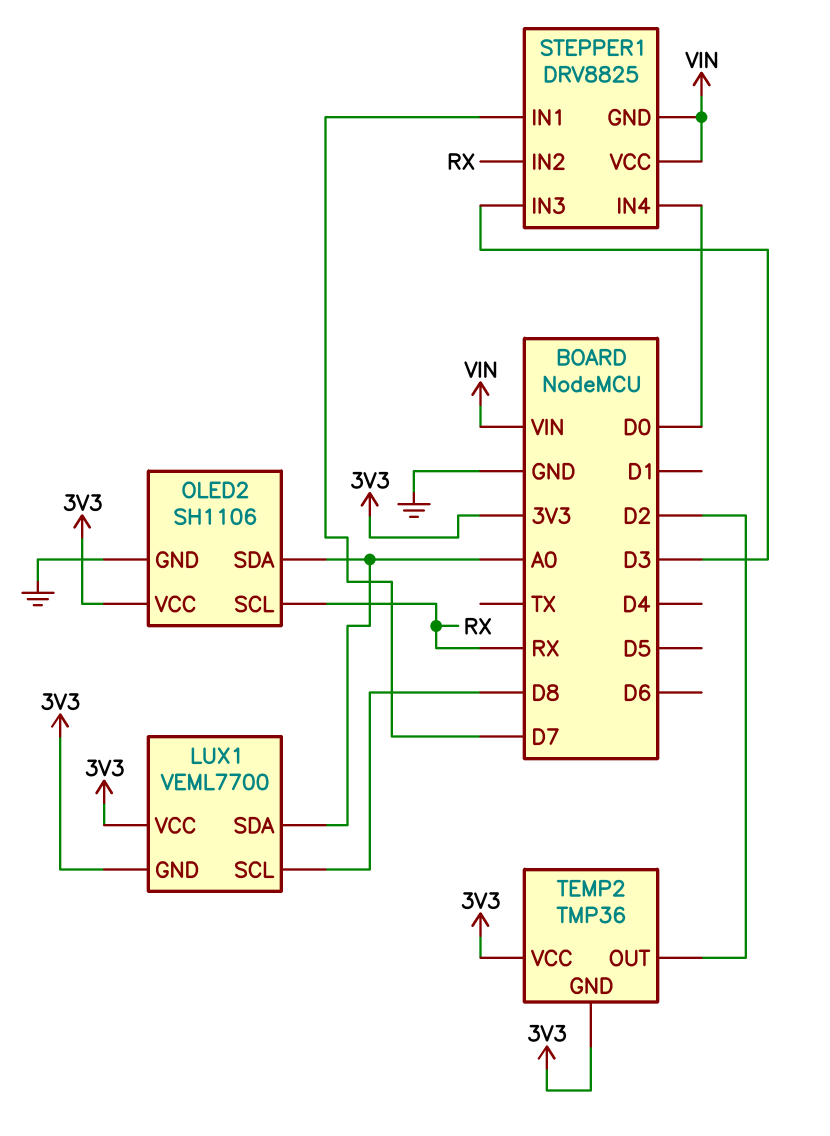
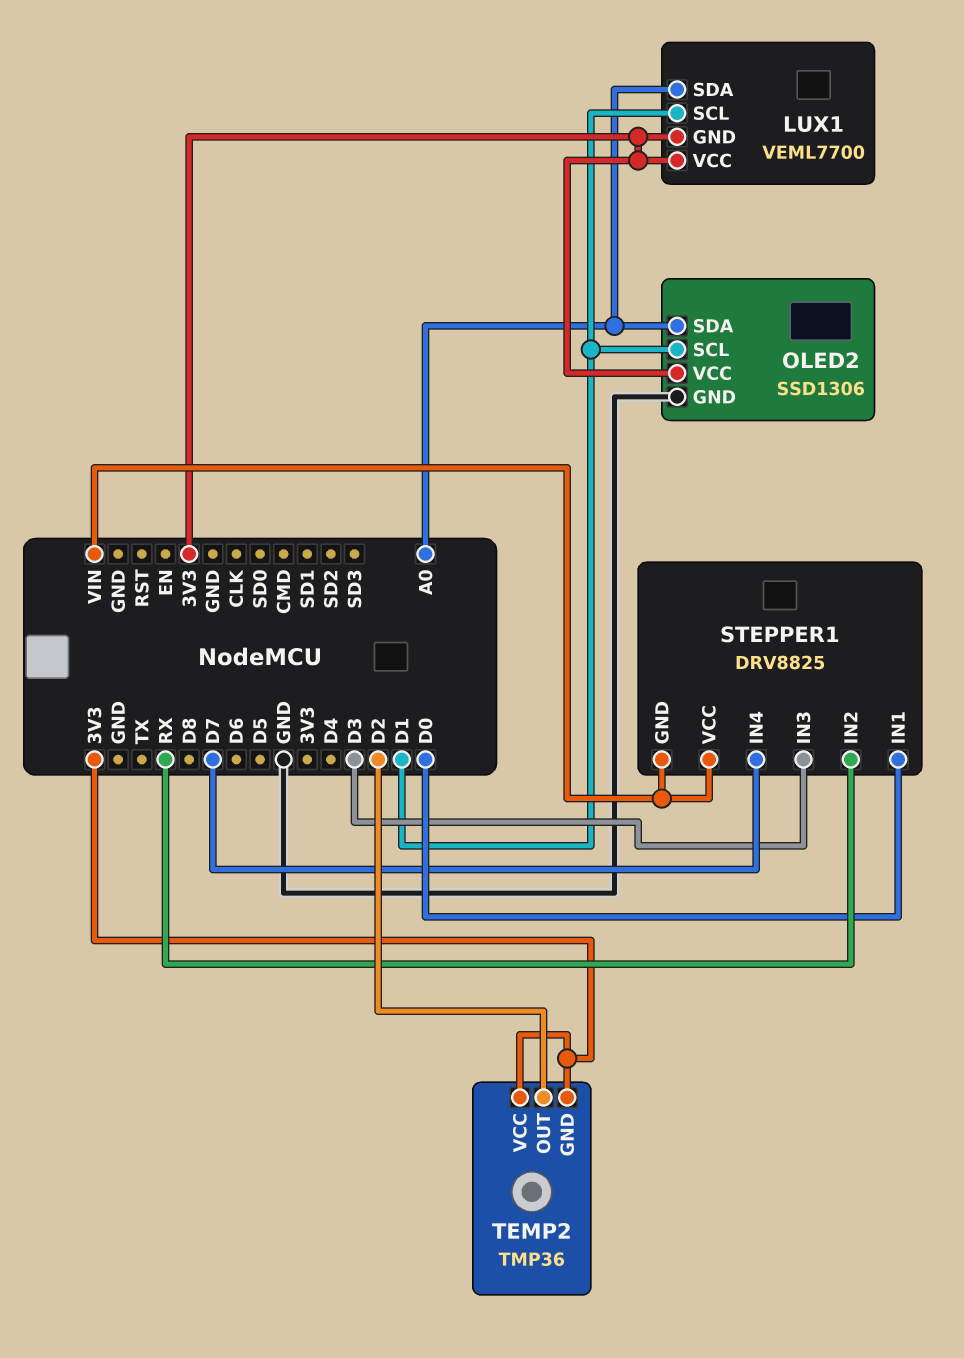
LUX1 pin SCL: D8 -> D1
OLED2: SH1106 -> SSD1306
OLED2 pin SCL: RX -> D1
STEPPER1 pin IN1: D7 -> D0
STEPPER1 pin IN4: D0 -> D7

